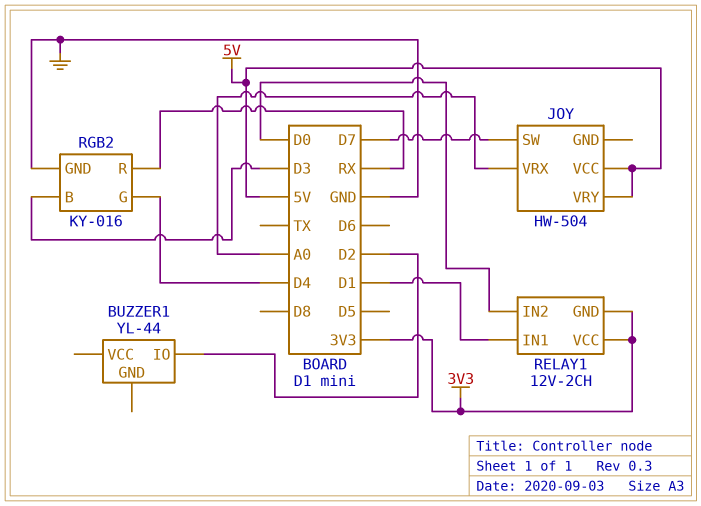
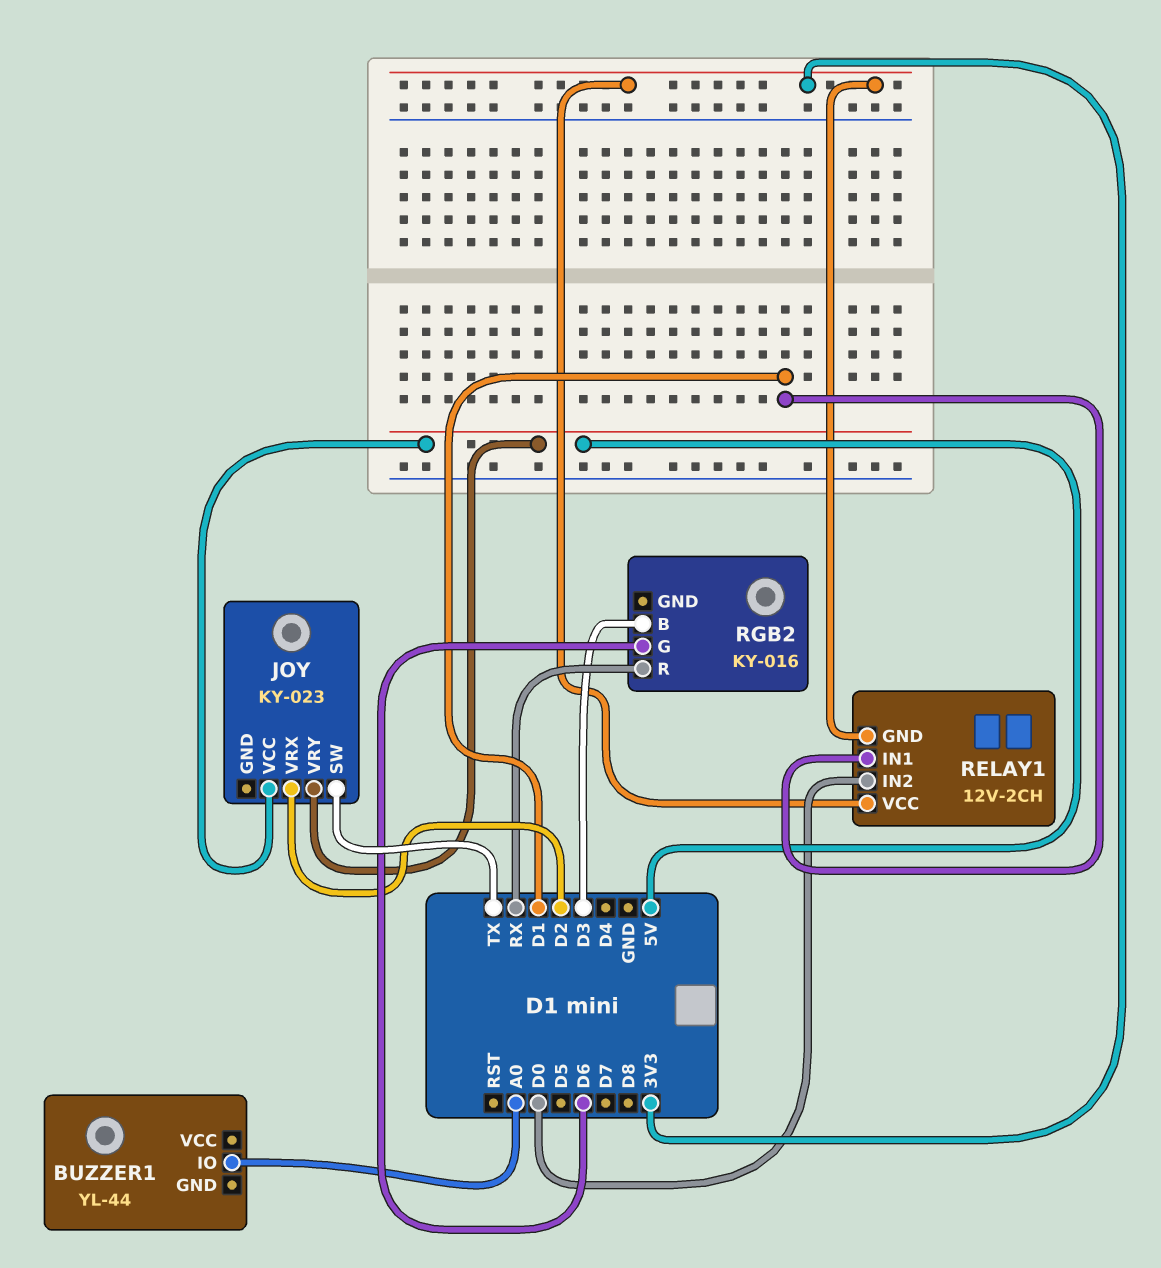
BUZZER1 pin IO: D2 -> A0
JOY: HW-504 -> KY-023
JOY pin SW: D7 -> TX
JOY pin VRX: A0 -> D2
RGB2 pin G: D4 -> D6
RGB2 pin GND: GND -> none

